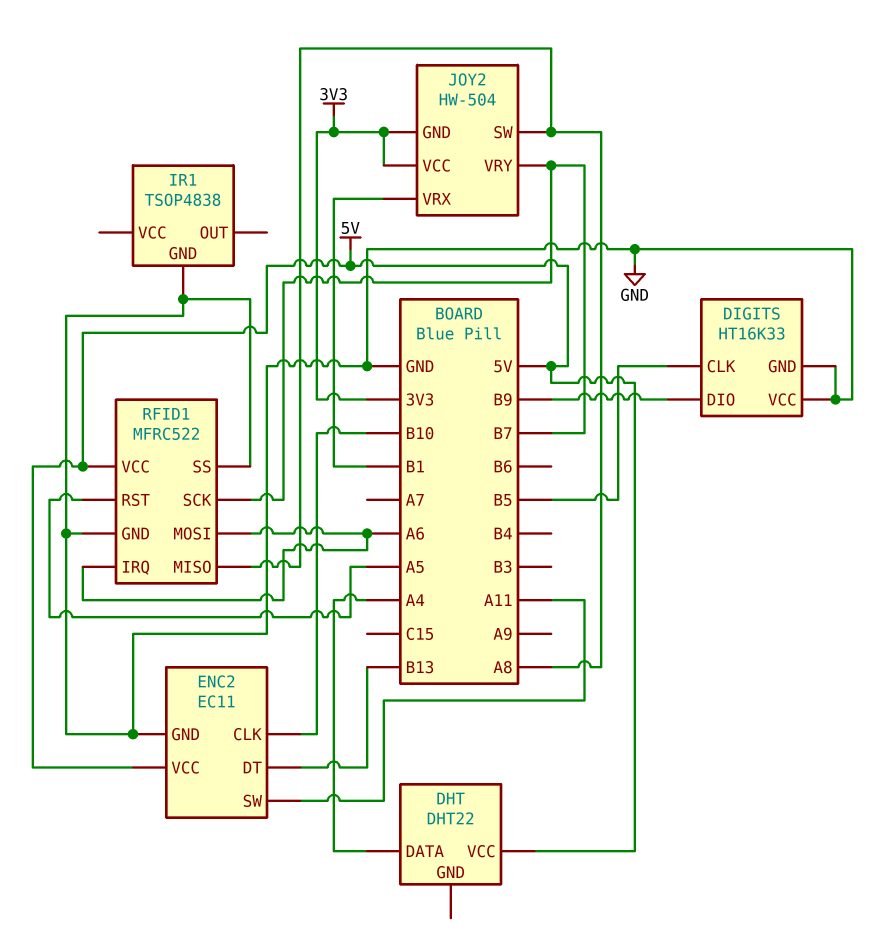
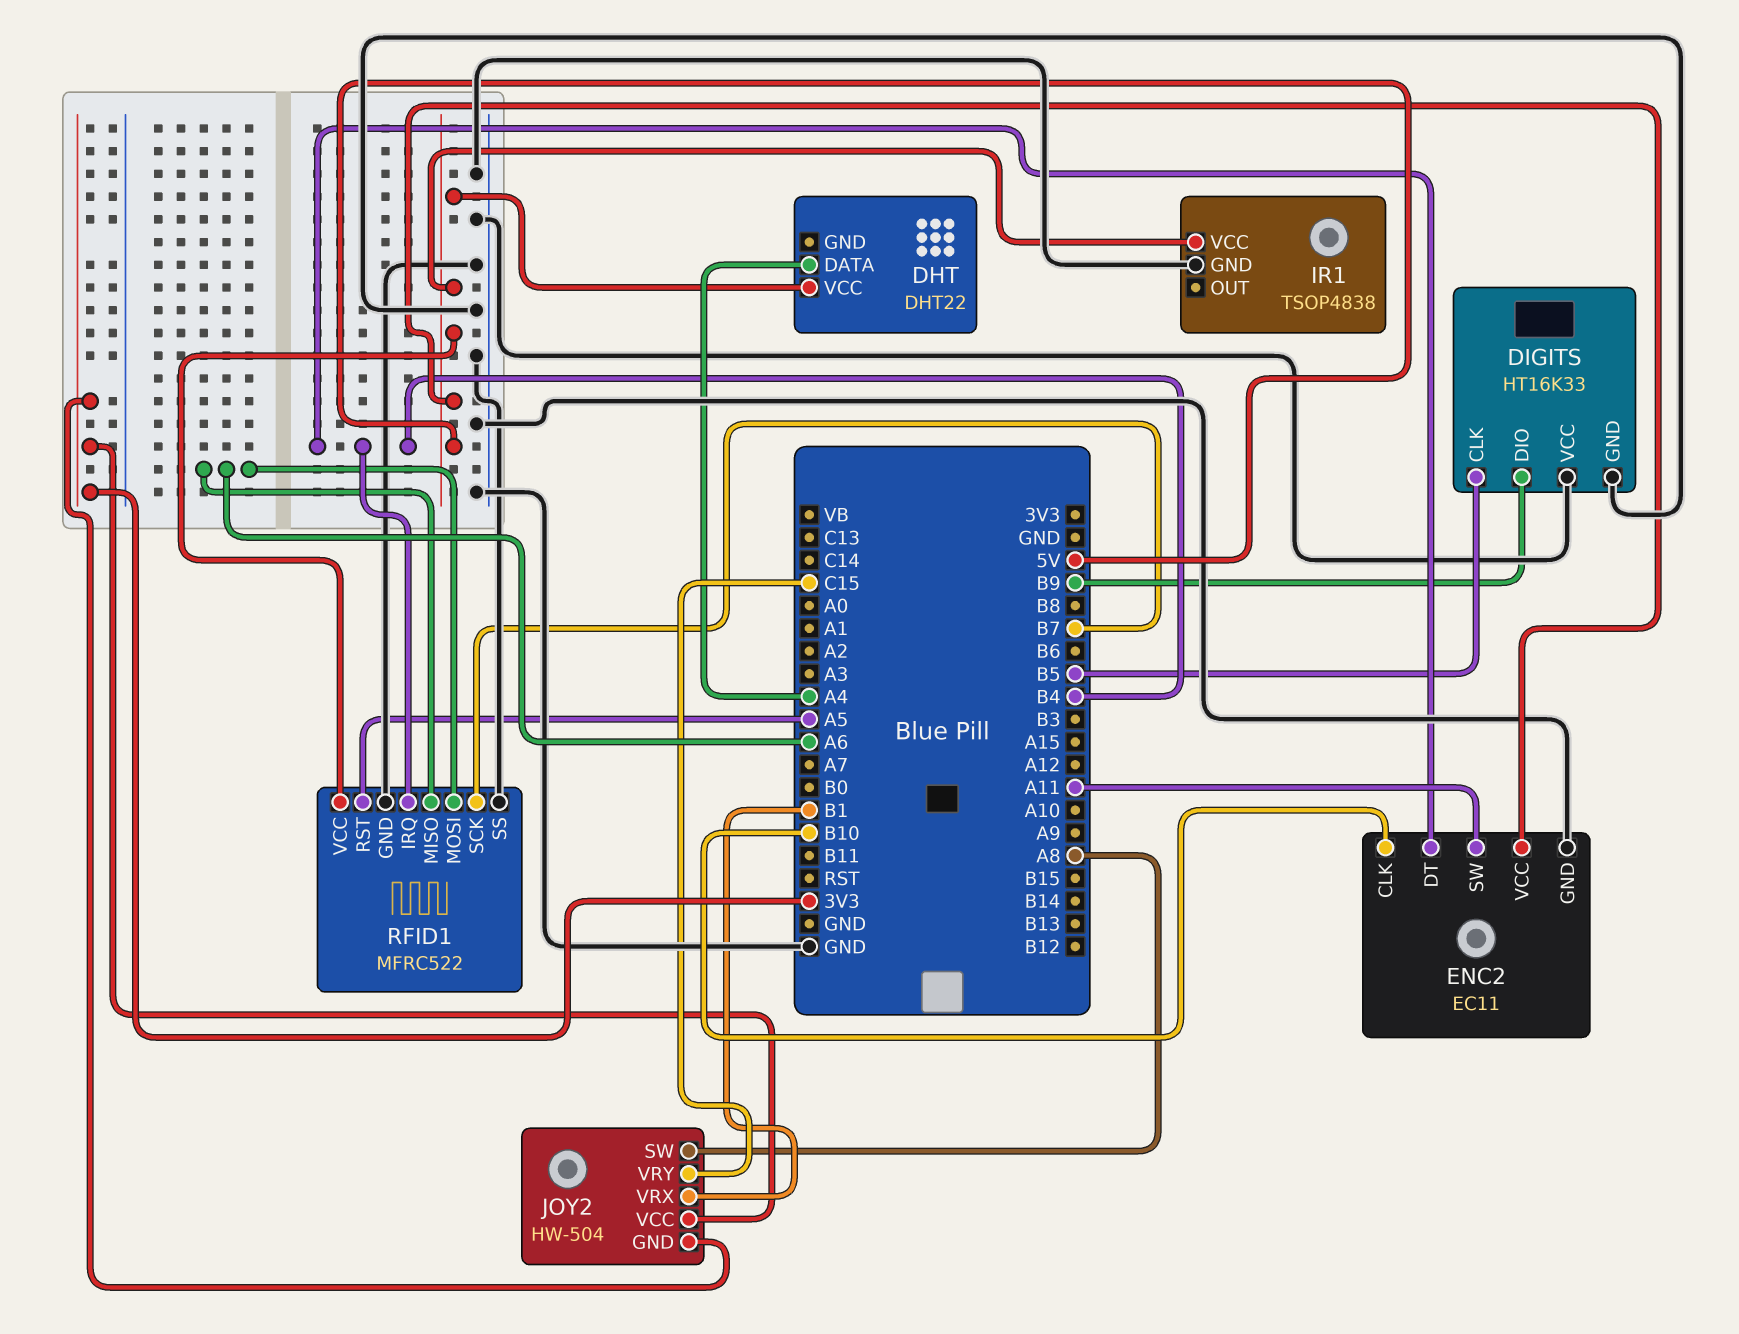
ENC2 pin DT: B13 -> B4
IR1 pin VCC: none -> 5V
JOY2 pin VRY: B7 -> C15
RFID1 pin IRQ: A6 -> B4
RFID1 pin MISO: A8 -> A6

